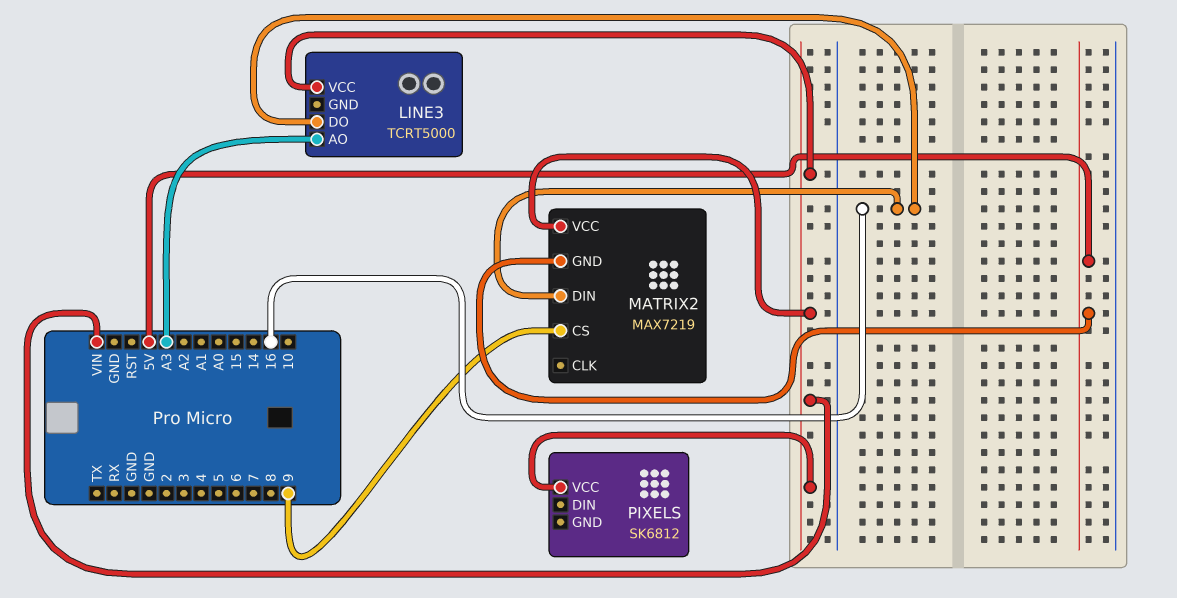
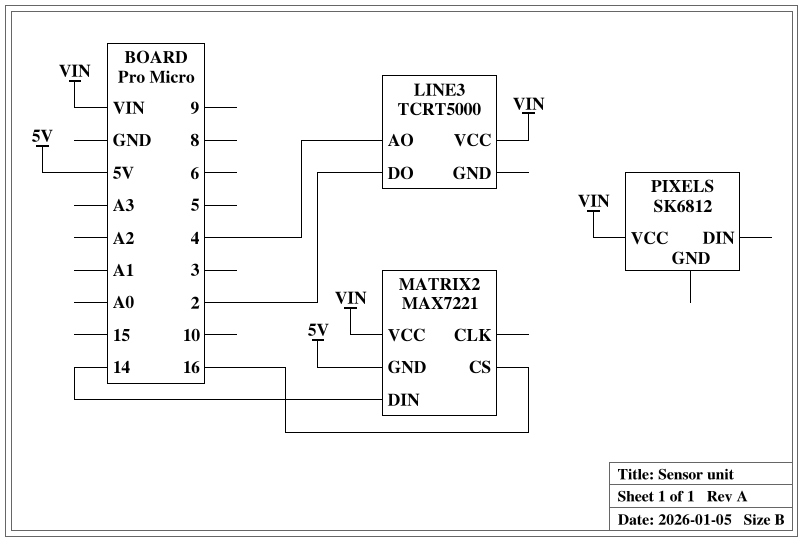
LINE3 pin AO: A3 -> 4
LINE3 pin DO: 16 -> 2
MATRIX2: MAX7219 -> MAX7221
MATRIX2 pin CS: 9 -> 16
MATRIX2 pin DIN: 16 -> 14

